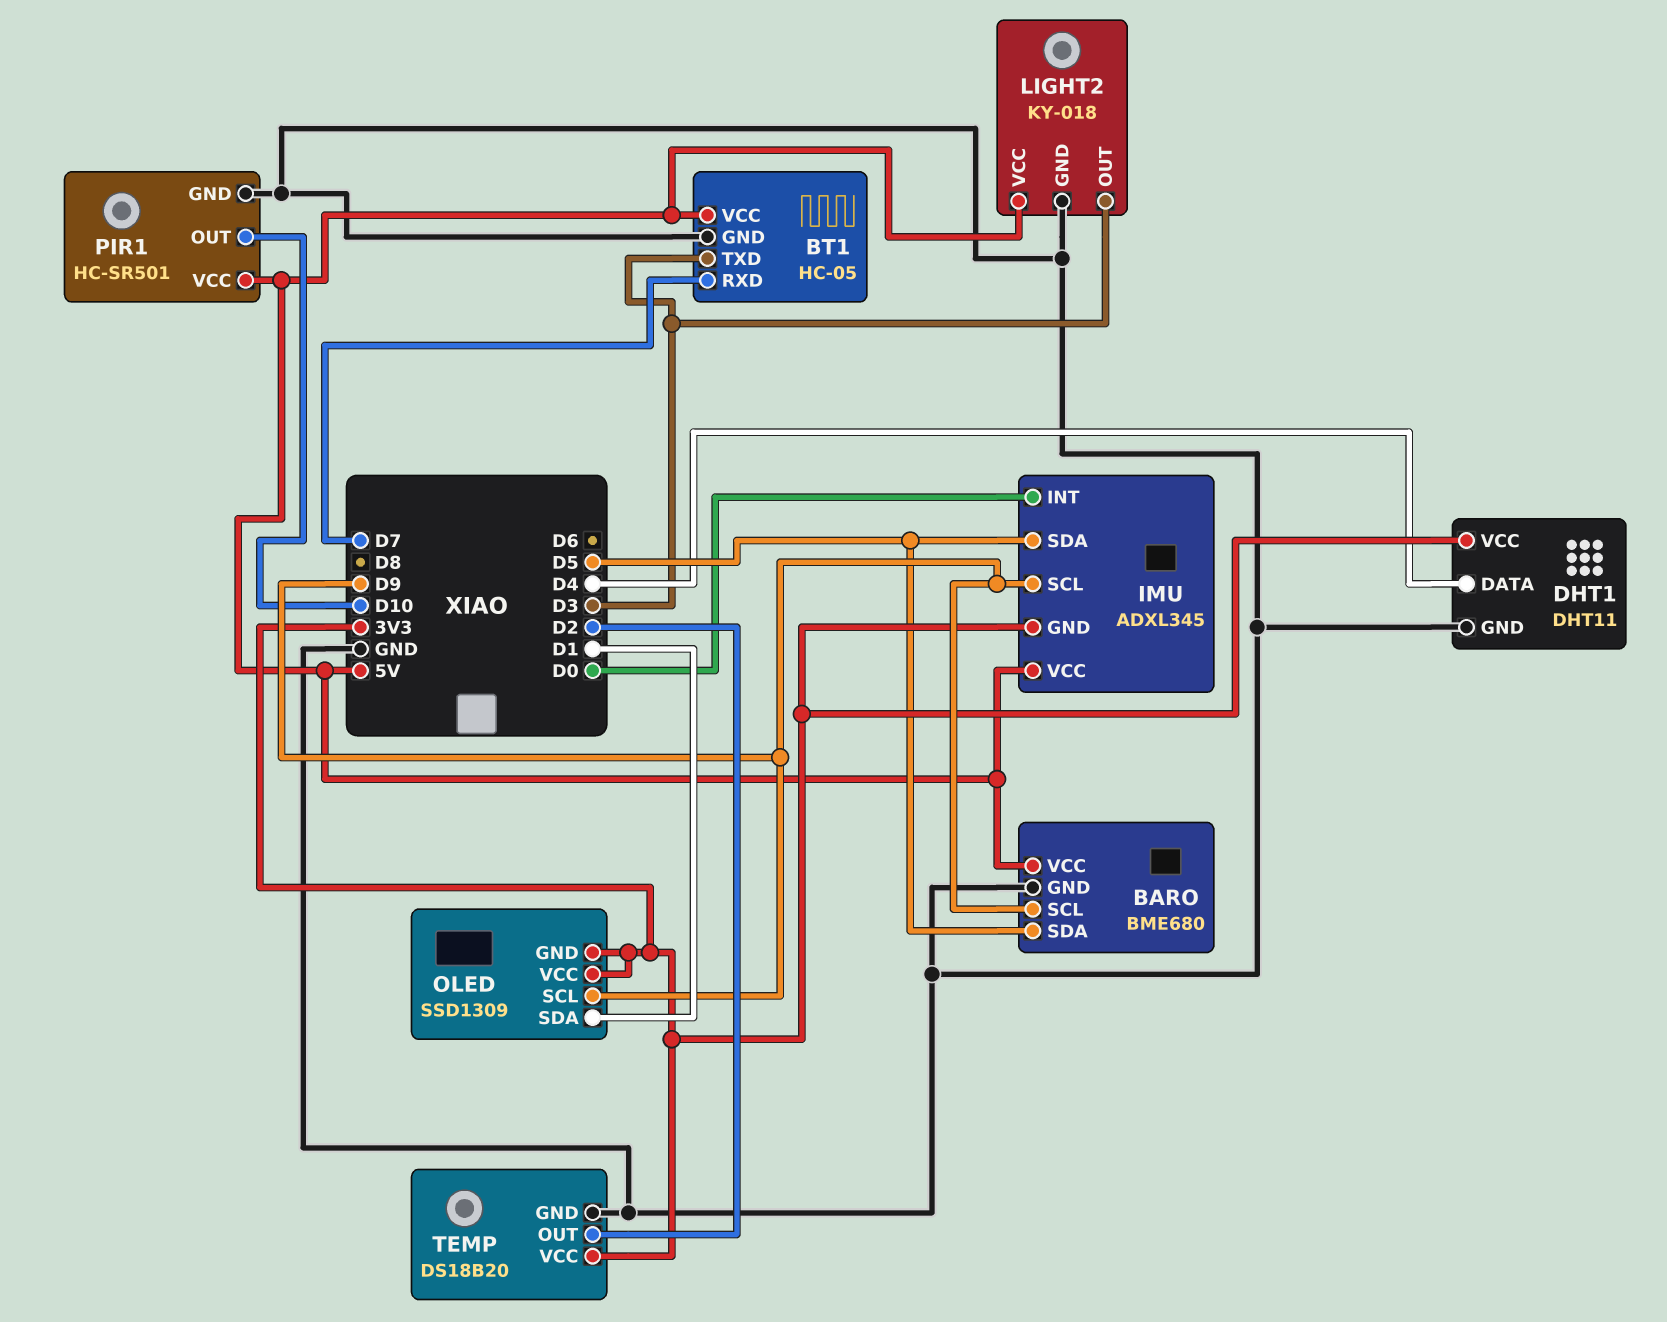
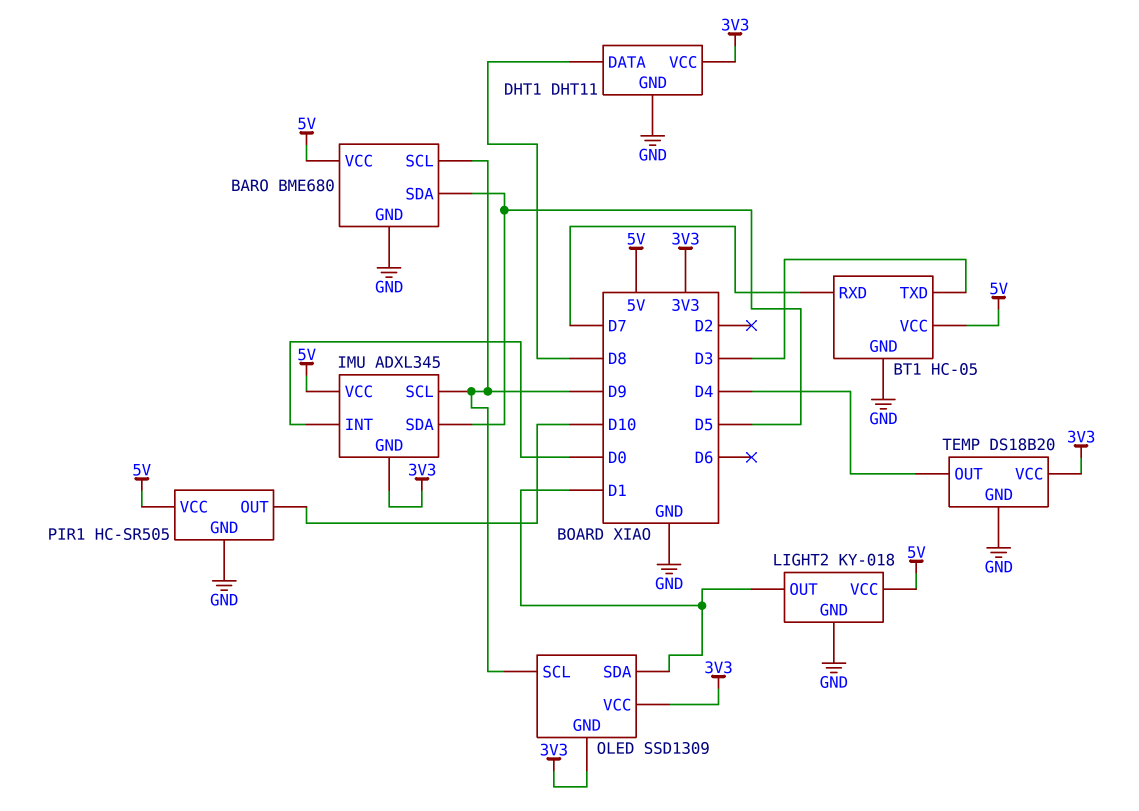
DHT1 pin DATA: D4 -> D8
LIGHT2 pin OUT: D3 -> D1
PIR1: HC-SR501 -> HC-SR505
TEMP pin OUT: D2 -> D4

